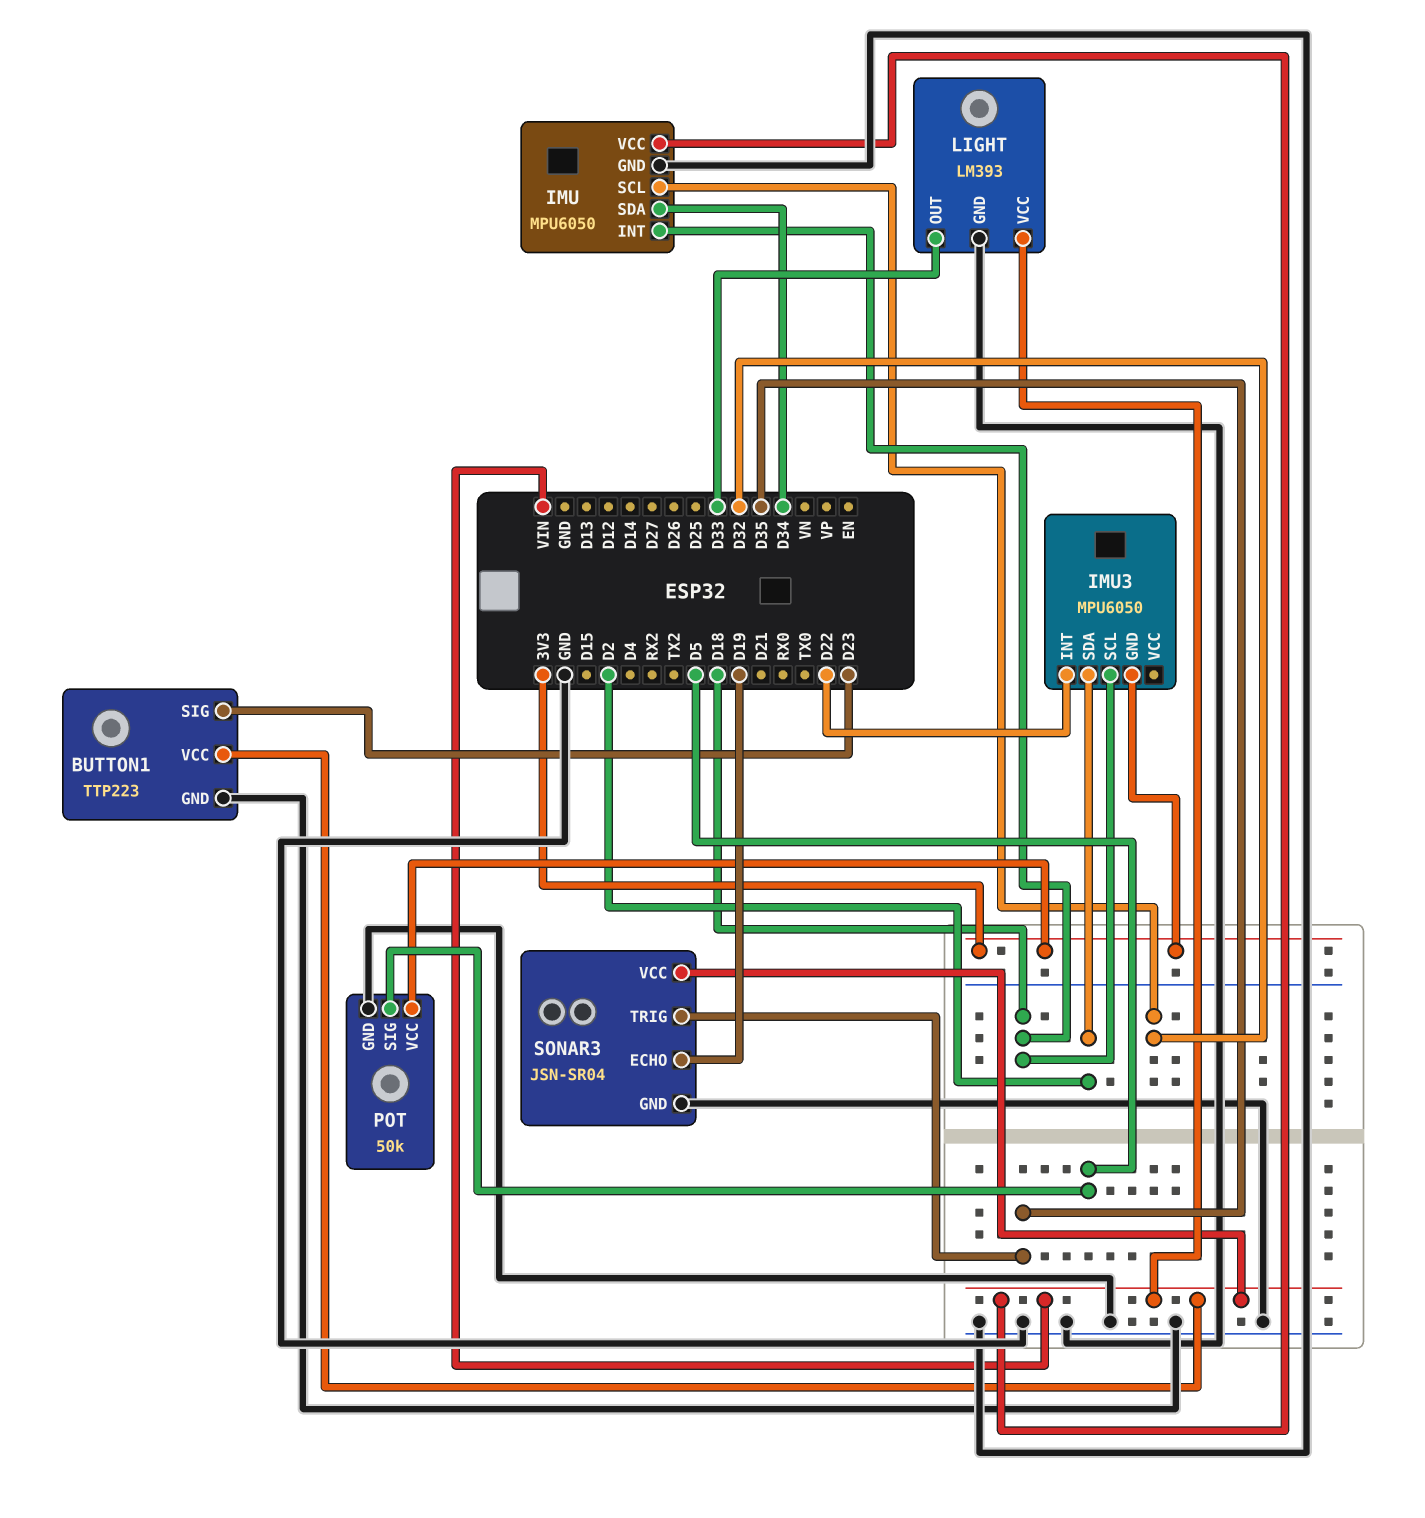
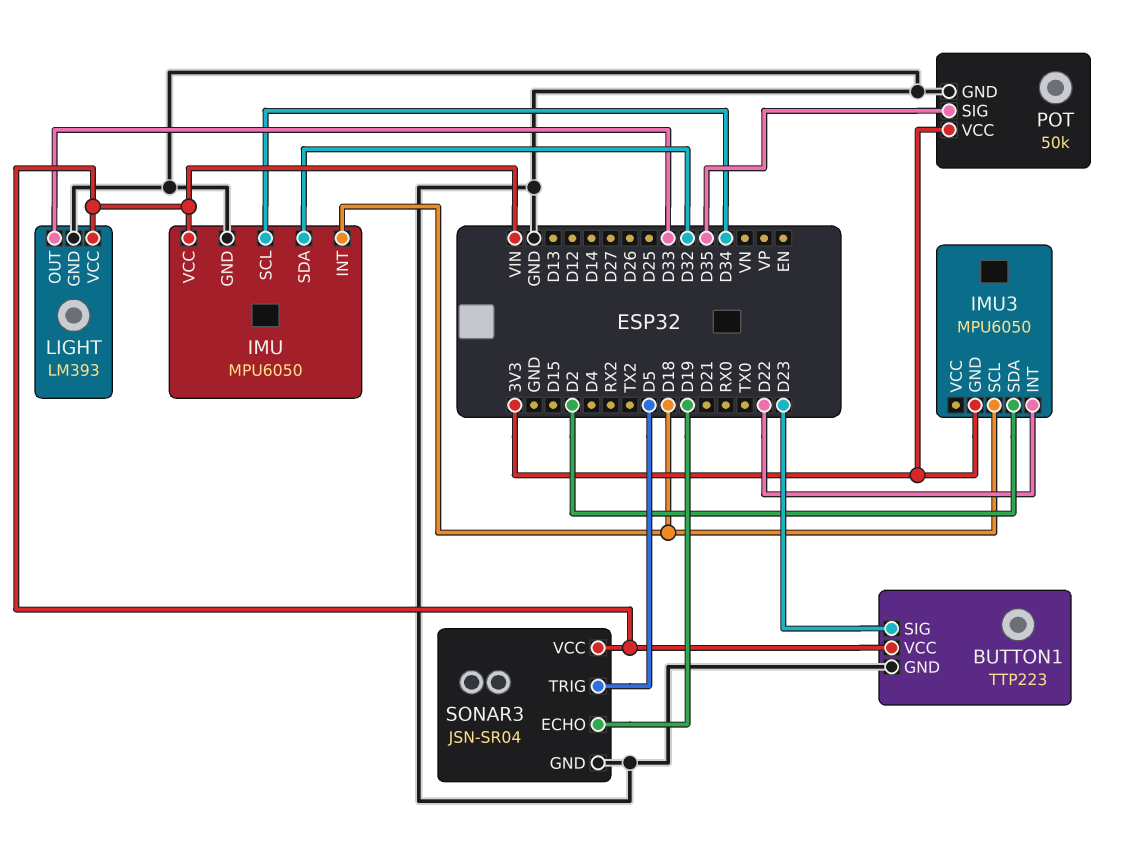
IMU pin SCL: D32 -> D34
IMU pin SDA: D34 -> D32
POT pin SIG: D5 -> D35
SONAR3 pin TRIG: D35 -> D5

